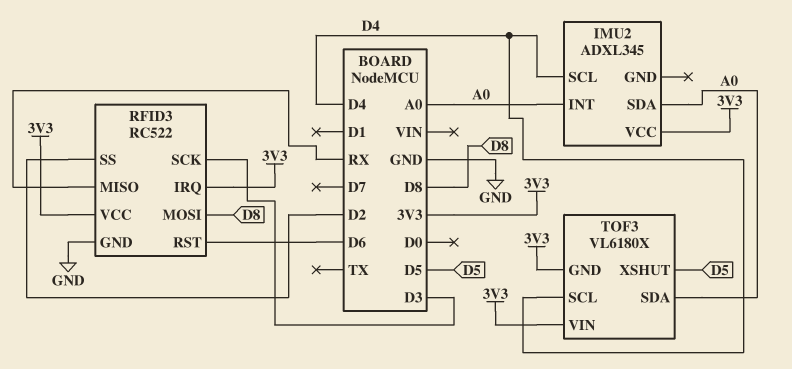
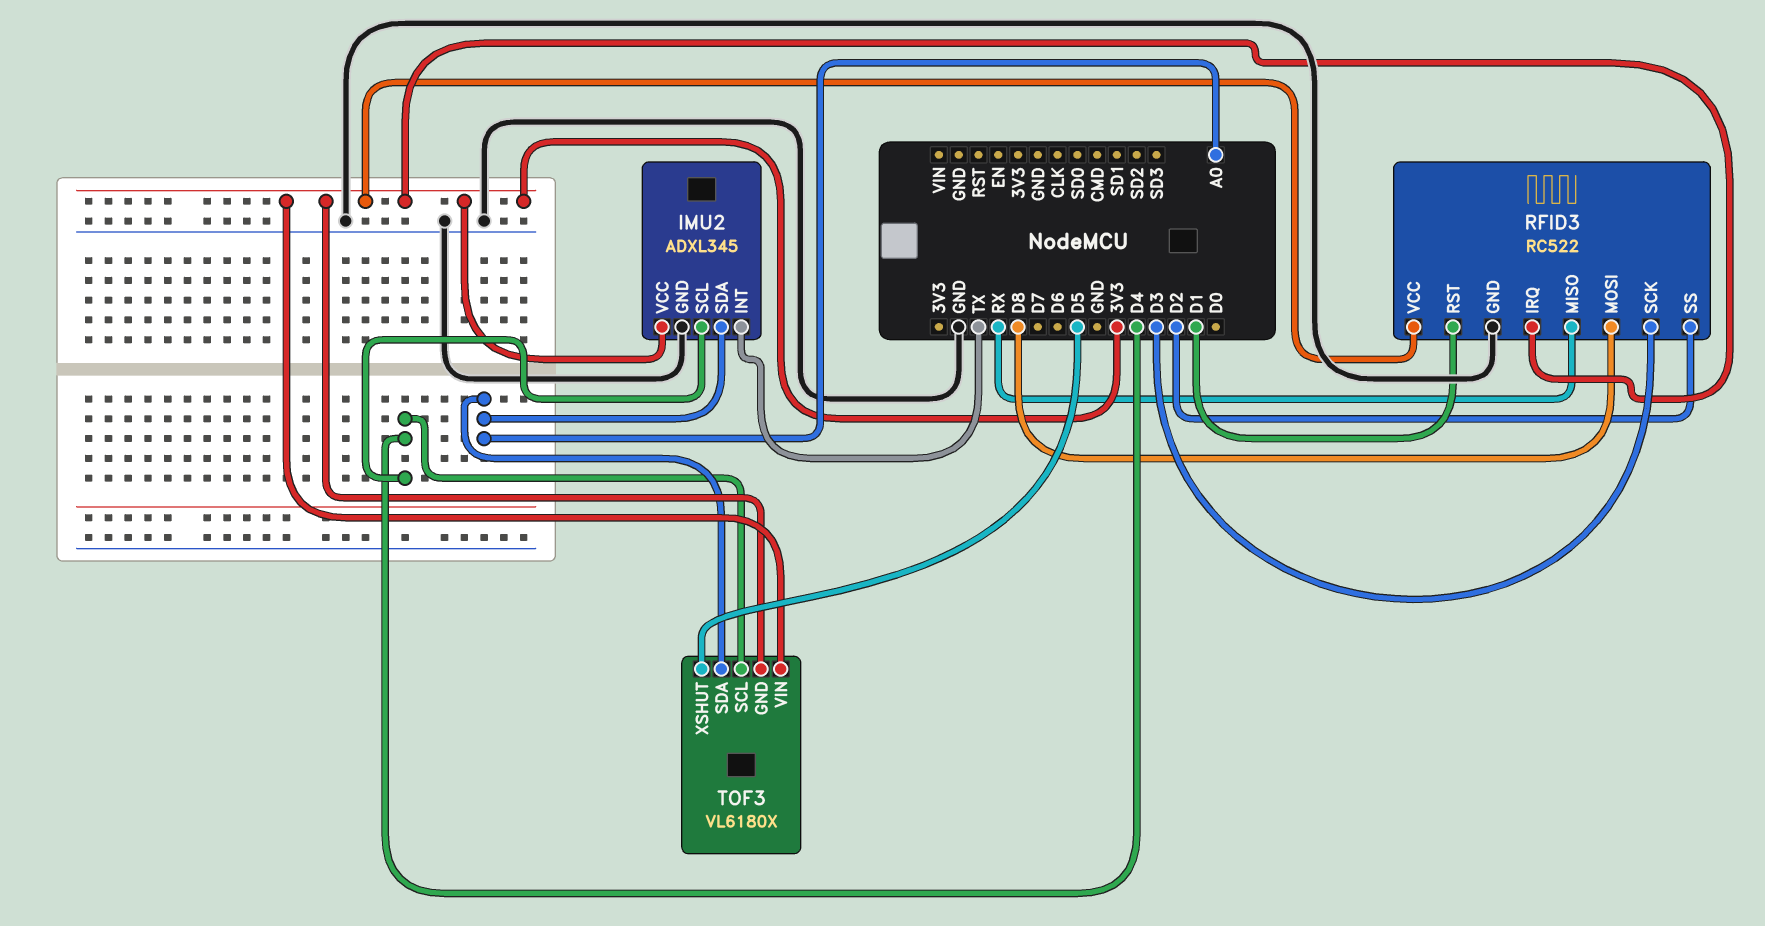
IMU2 pin GND: none -> GND
IMU2 pin INT: A0 -> TX
RFID3 pin RST: D6 -> D1

